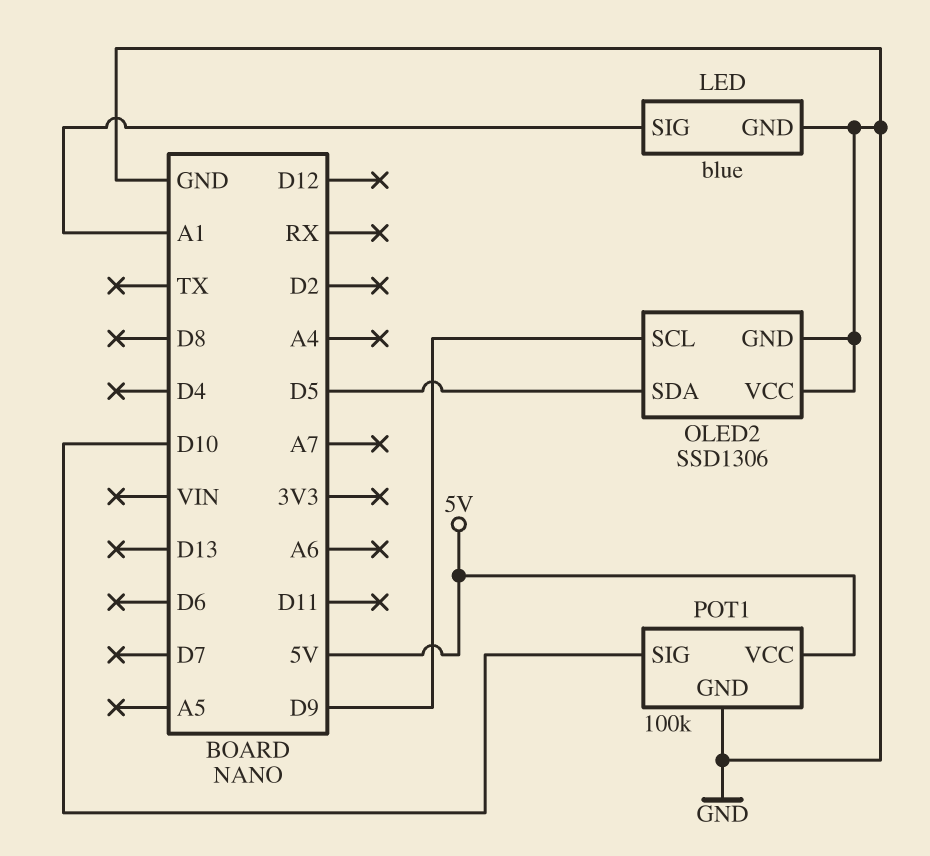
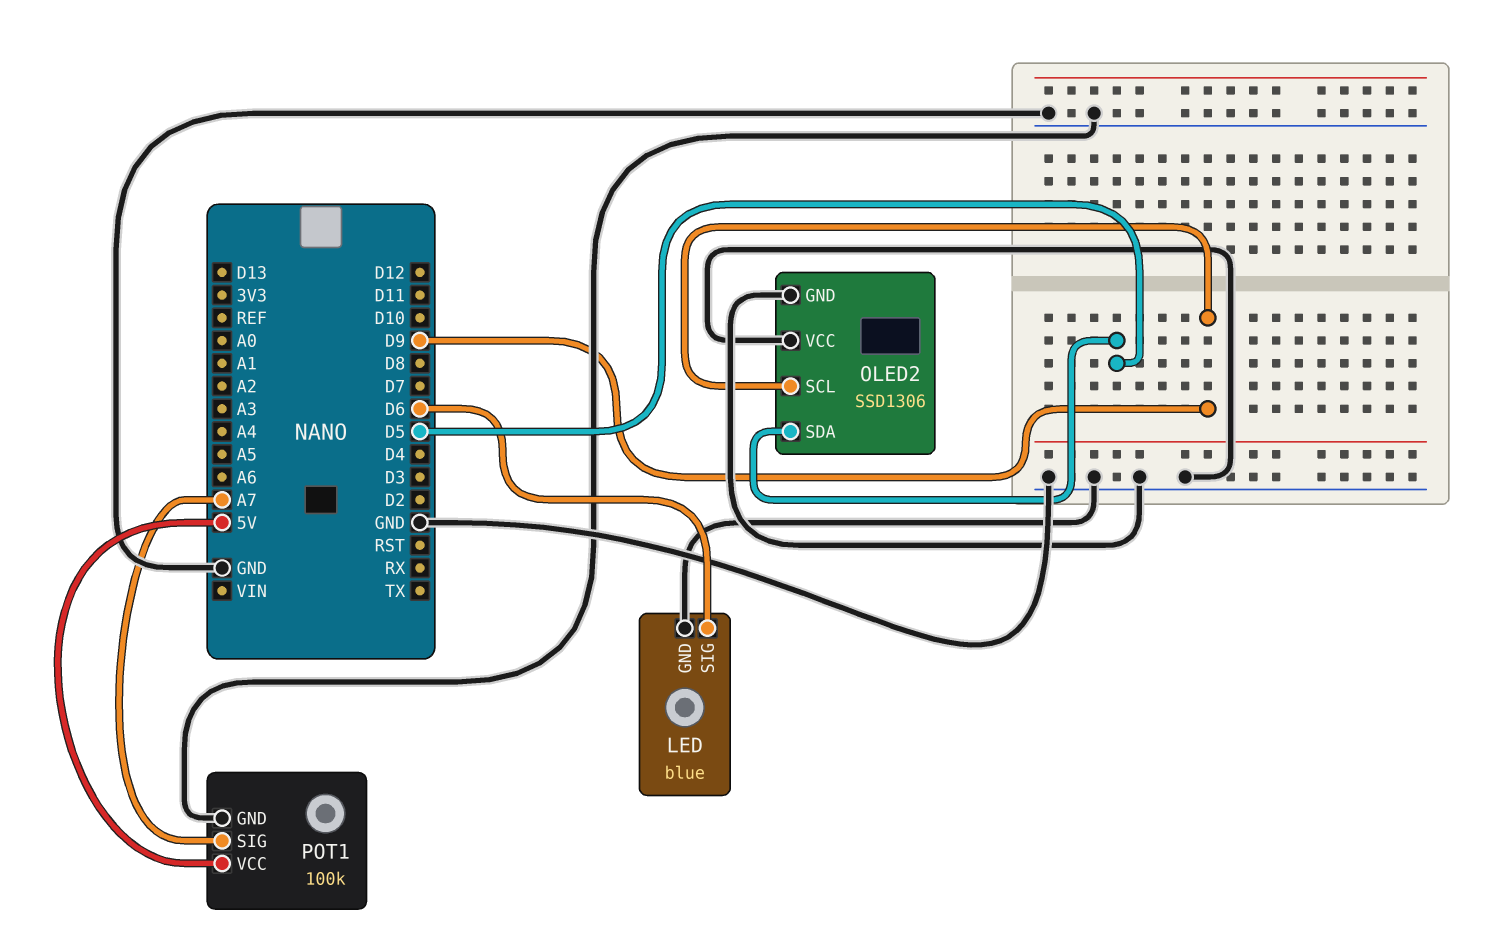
LED pin SIG: A1 -> D6
POT1 pin SIG: D10 -> A7

